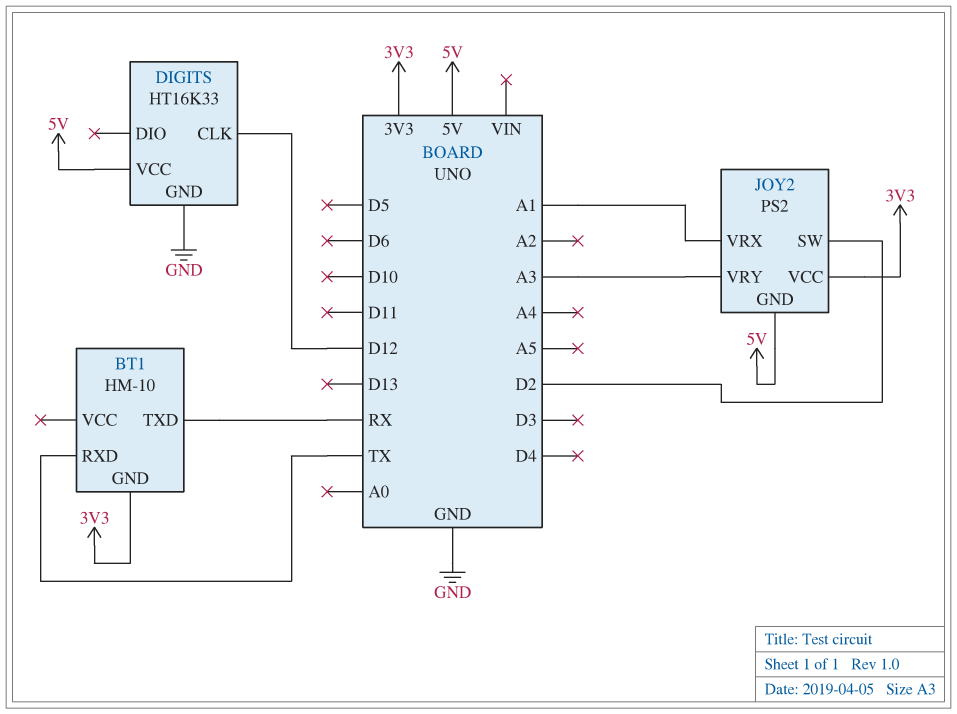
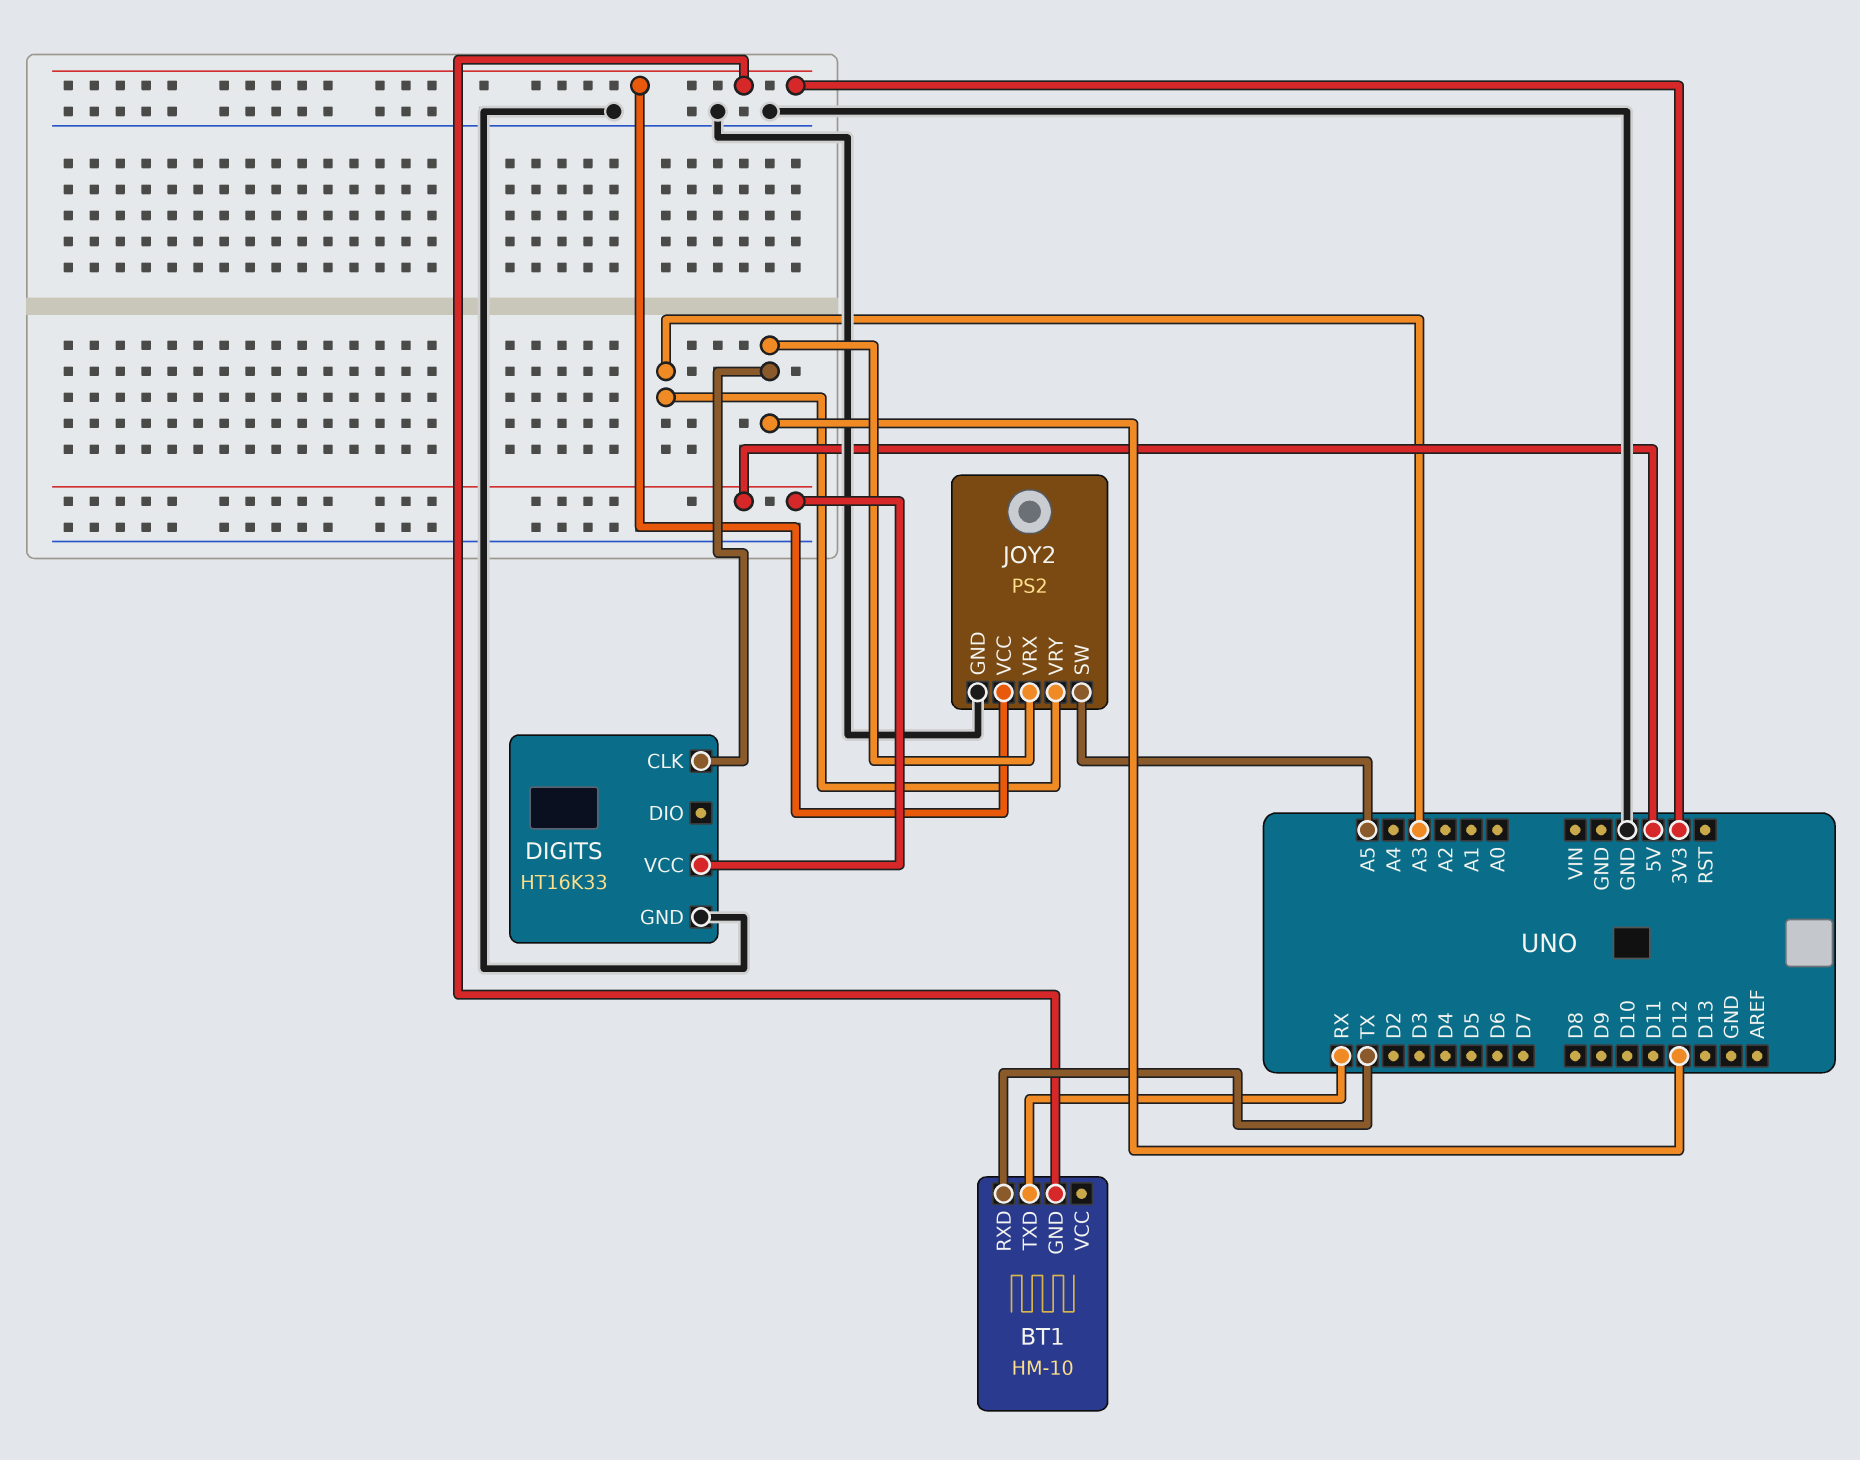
JOY2 pin GND: 5V -> GND
JOY2 pin SW: D2 -> A5
JOY2 pin VRX: A1 -> D12

